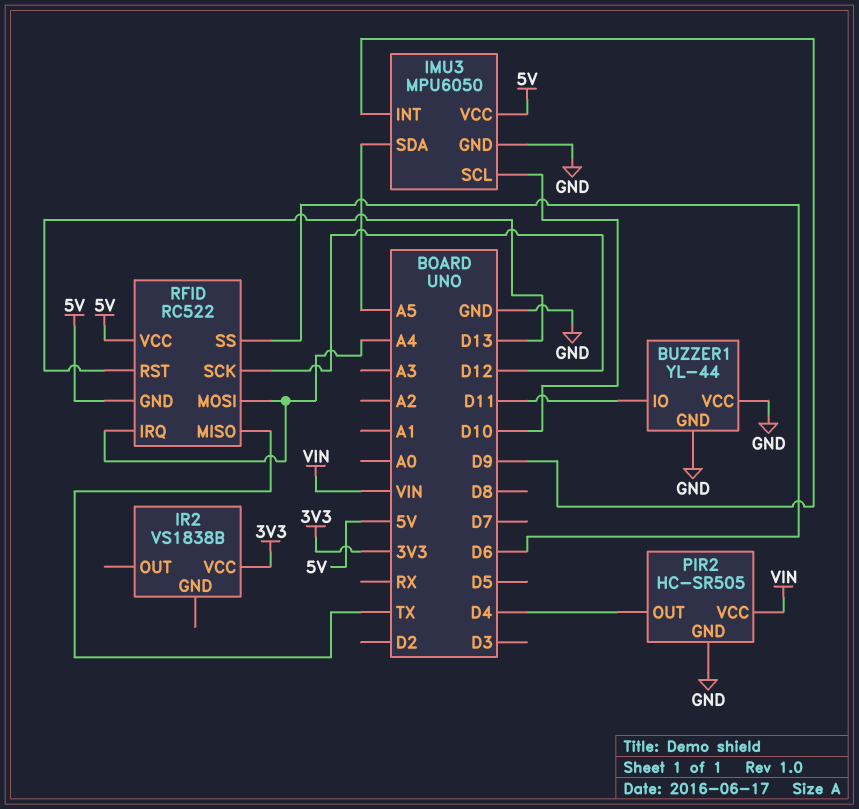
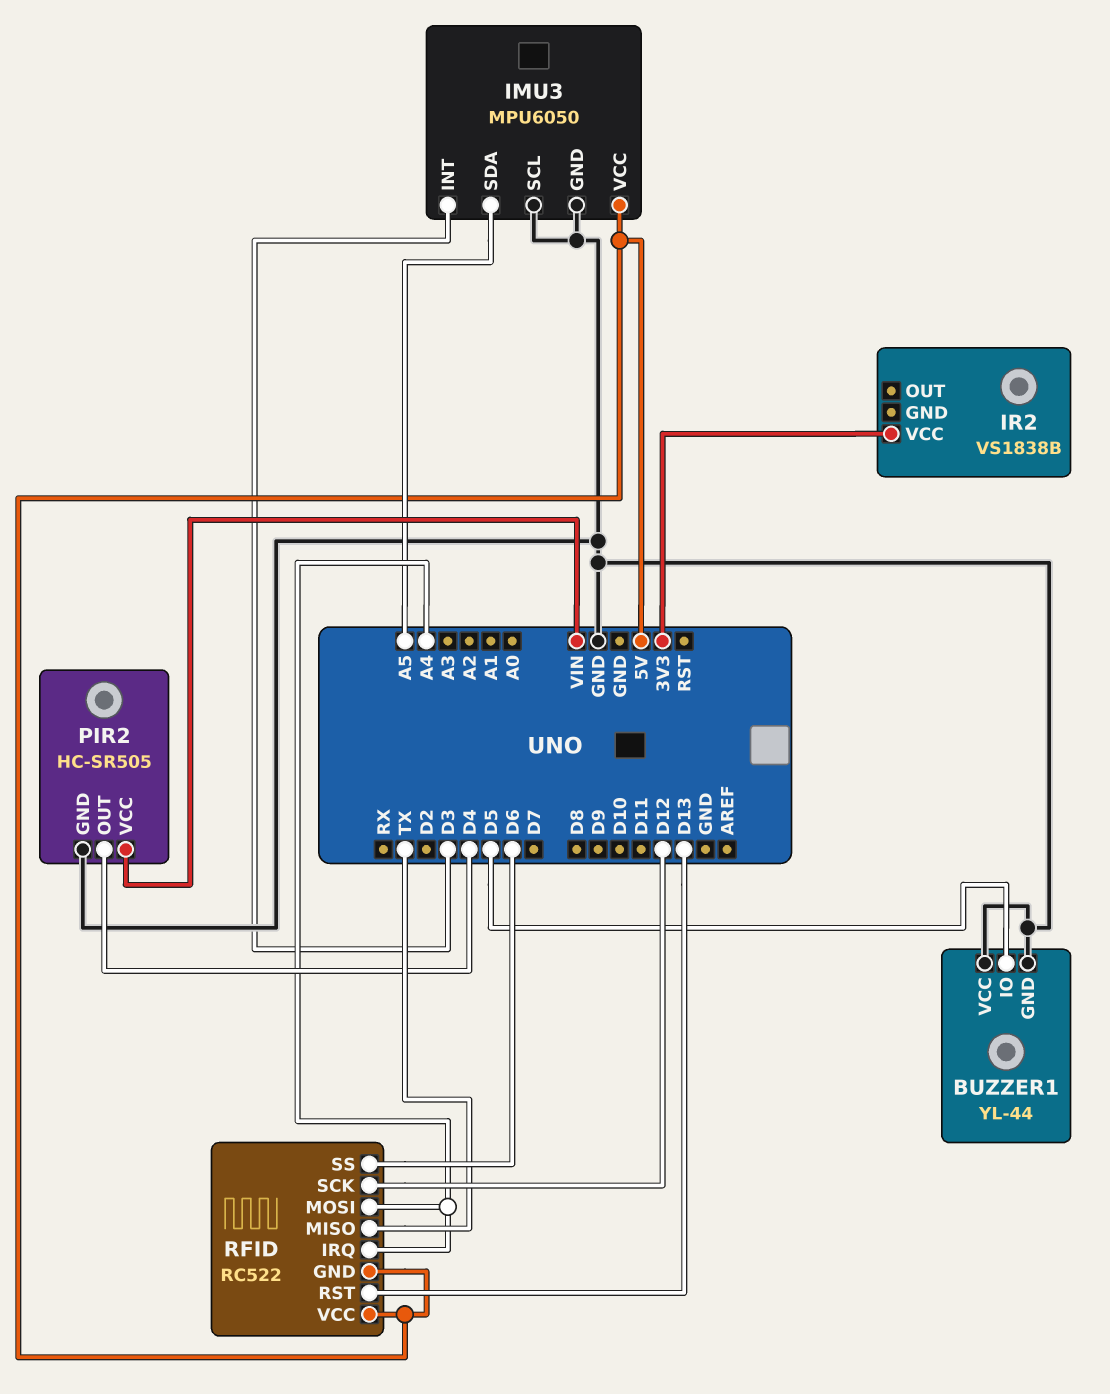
BUZZER1 pin IO: D11 -> D5
IMU3 pin INT: D9 -> D3
IMU3 pin SCL: D10 -> GND

